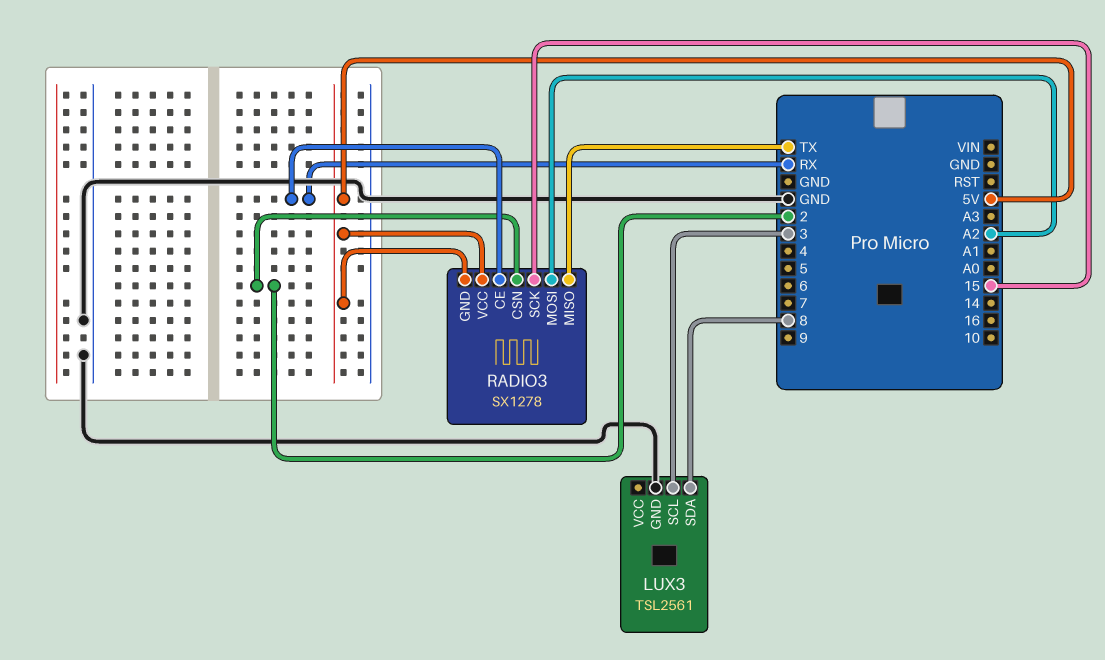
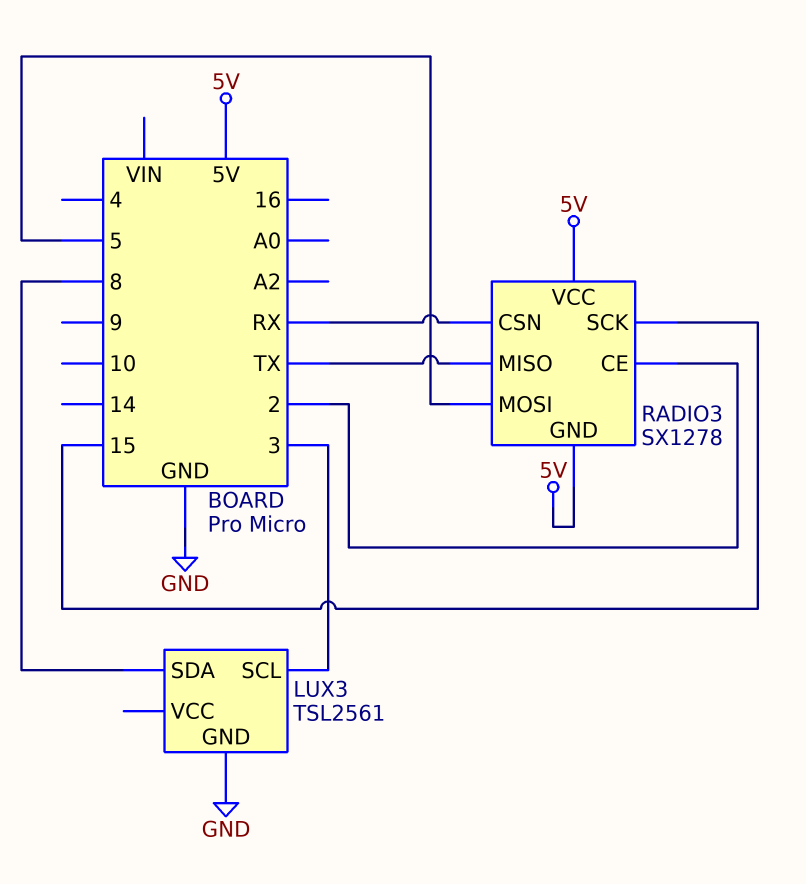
RADIO3 pin CE: RX -> 2
RADIO3 pin CSN: 2 -> RX
RADIO3 pin MOSI: A2 -> 5

